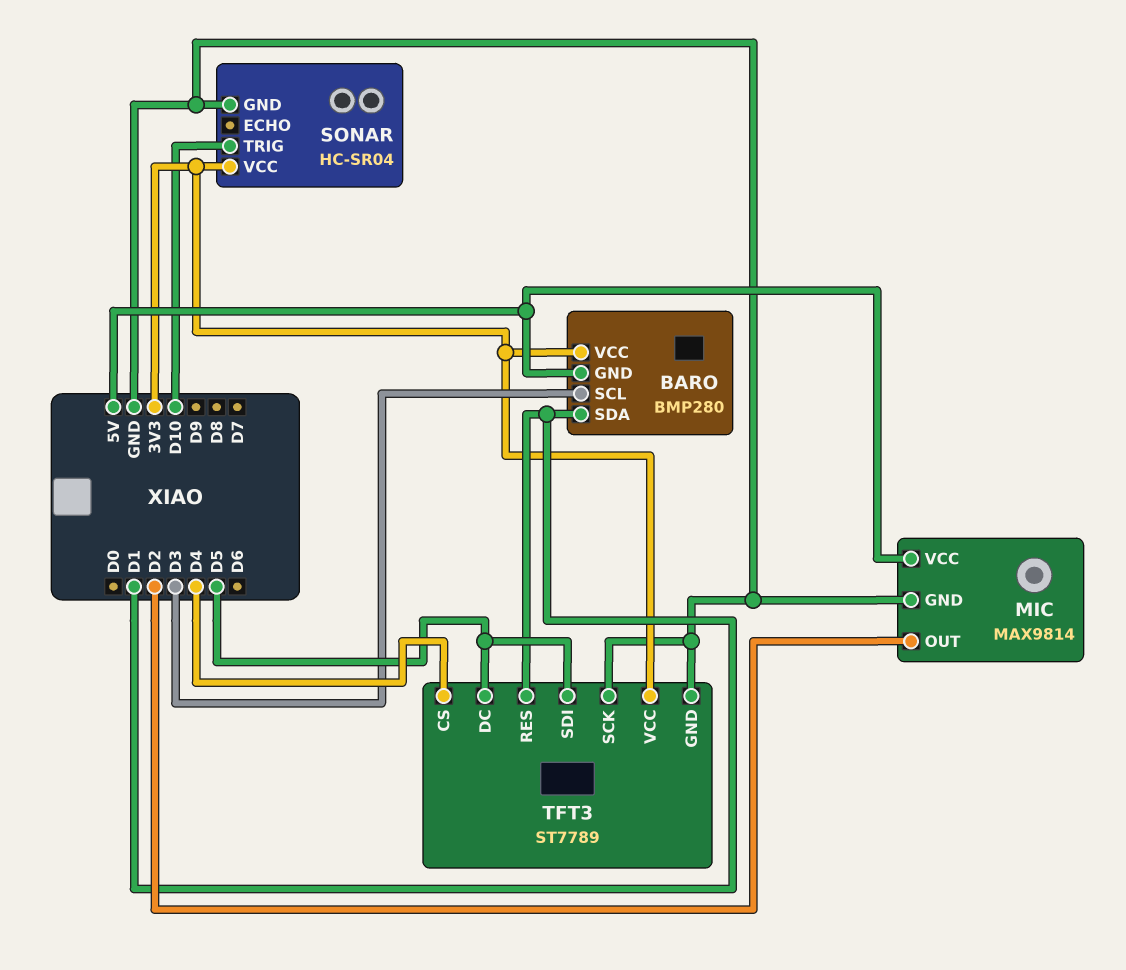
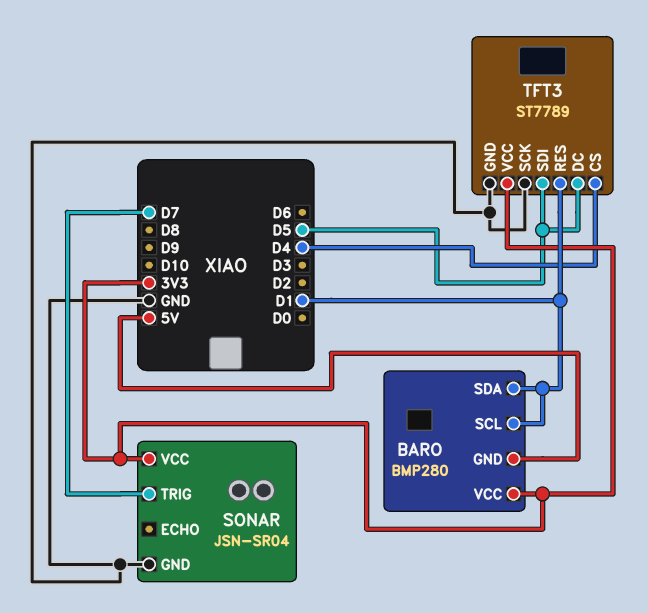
BARO pin SCL: D3 -> D1
MIC: MAX9814 -> none
MIC pin GND: GND -> none
MIC pin OUT: D2 -> none
MIC pin VCC: 5V -> none
SONAR: HC-SR04 -> JSN-SR04
SONAR pin TRIG: D10 -> D7

